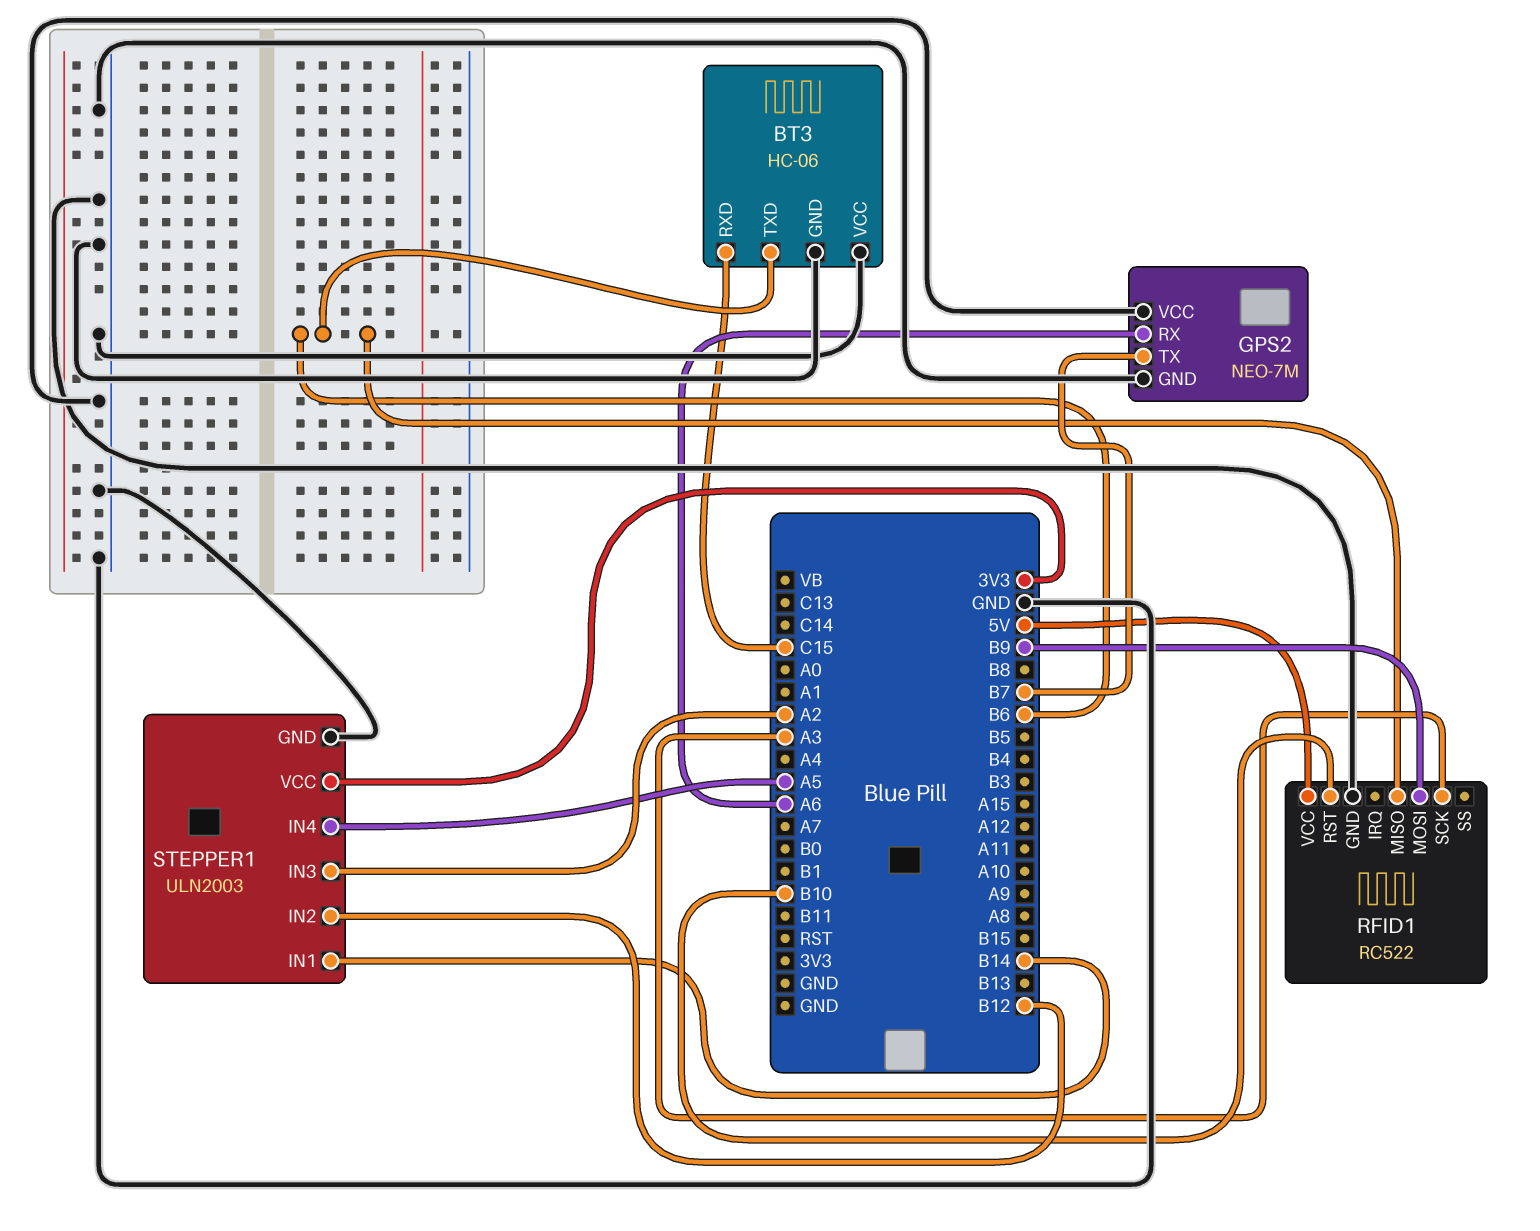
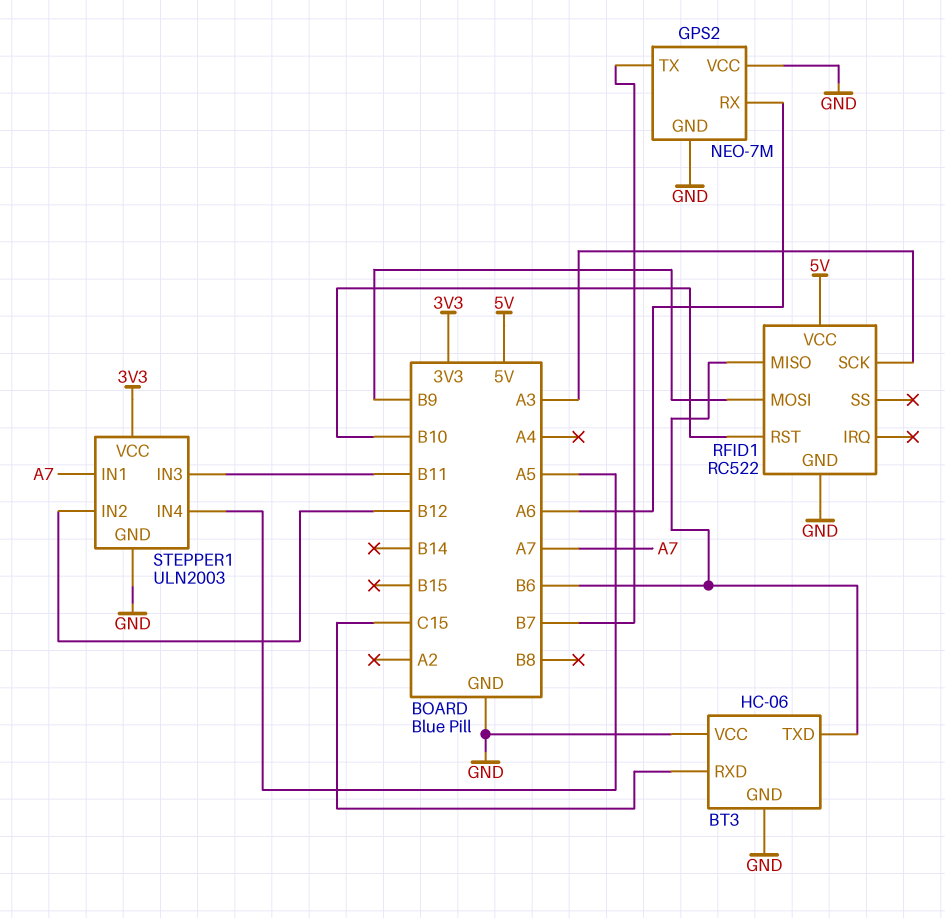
STEPPER1 pin IN1: B14 -> A7
STEPPER1 pin IN3: A2 -> B11

